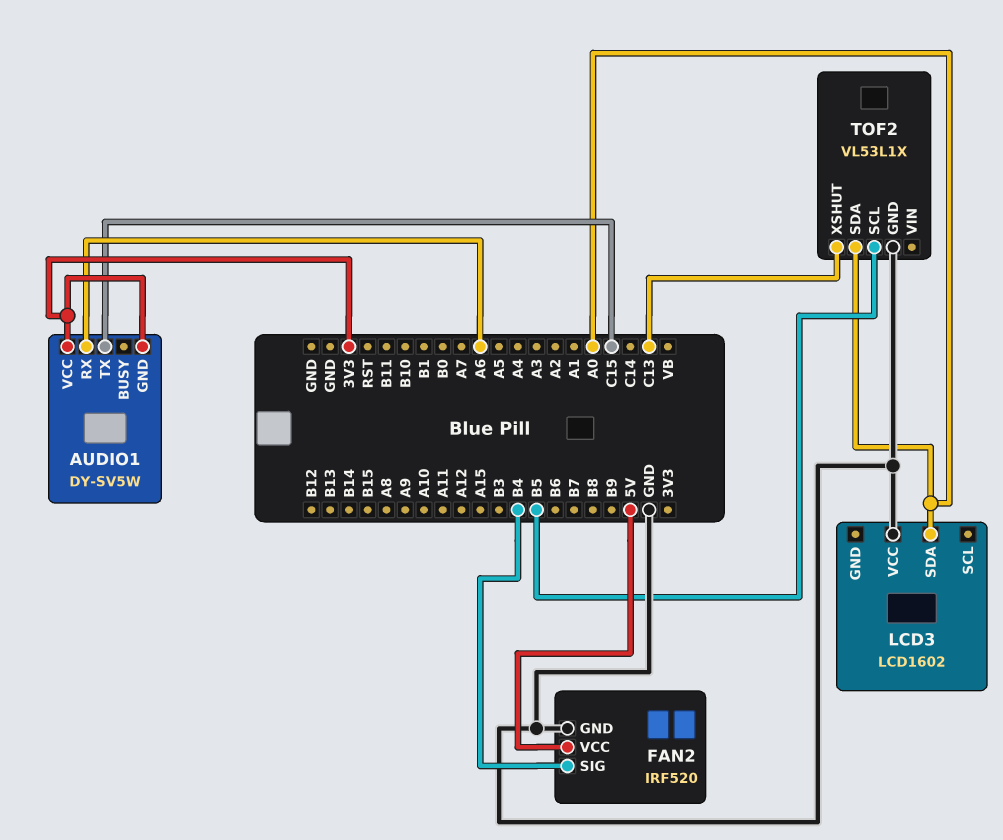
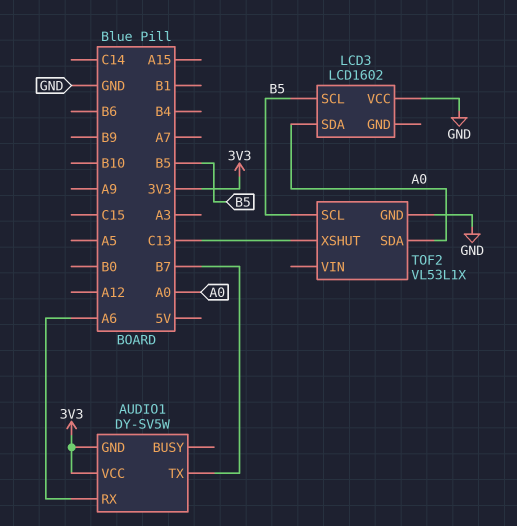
AUDIO1 pin TX: C15 -> B7
FAN2: IRF520 -> none
FAN2 pin GND: GND -> none
FAN2 pin SIG: B4 -> none
FAN2 pin VCC: 5V -> none
LCD3 pin SCL: none -> B5

